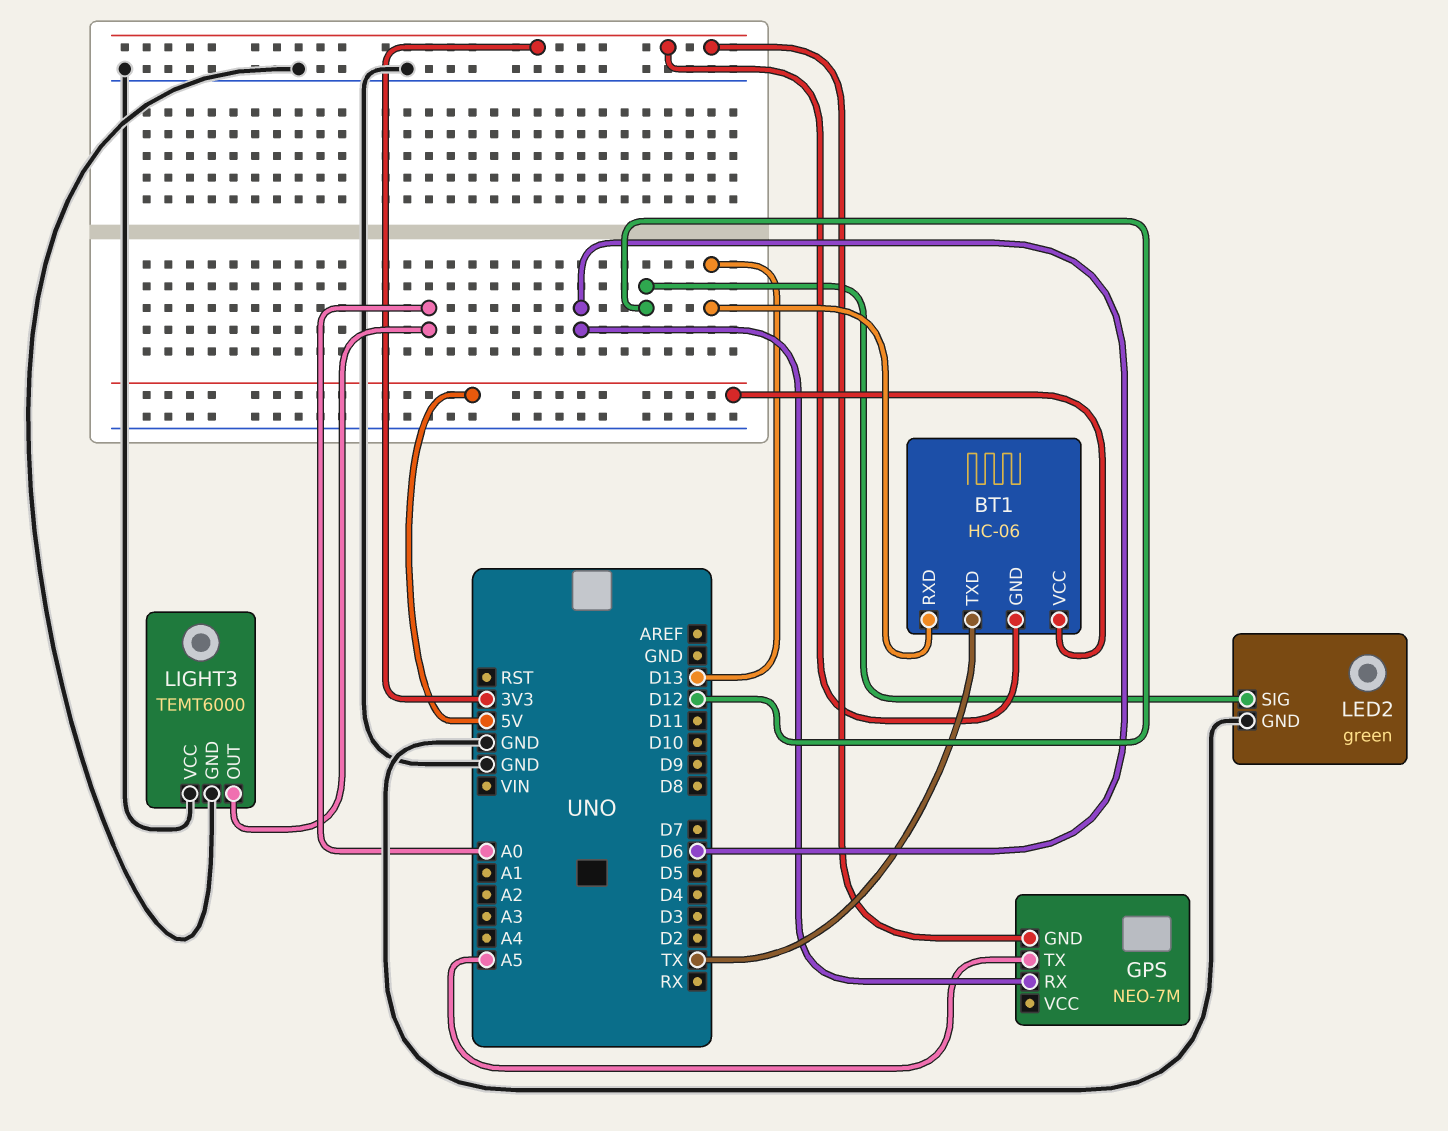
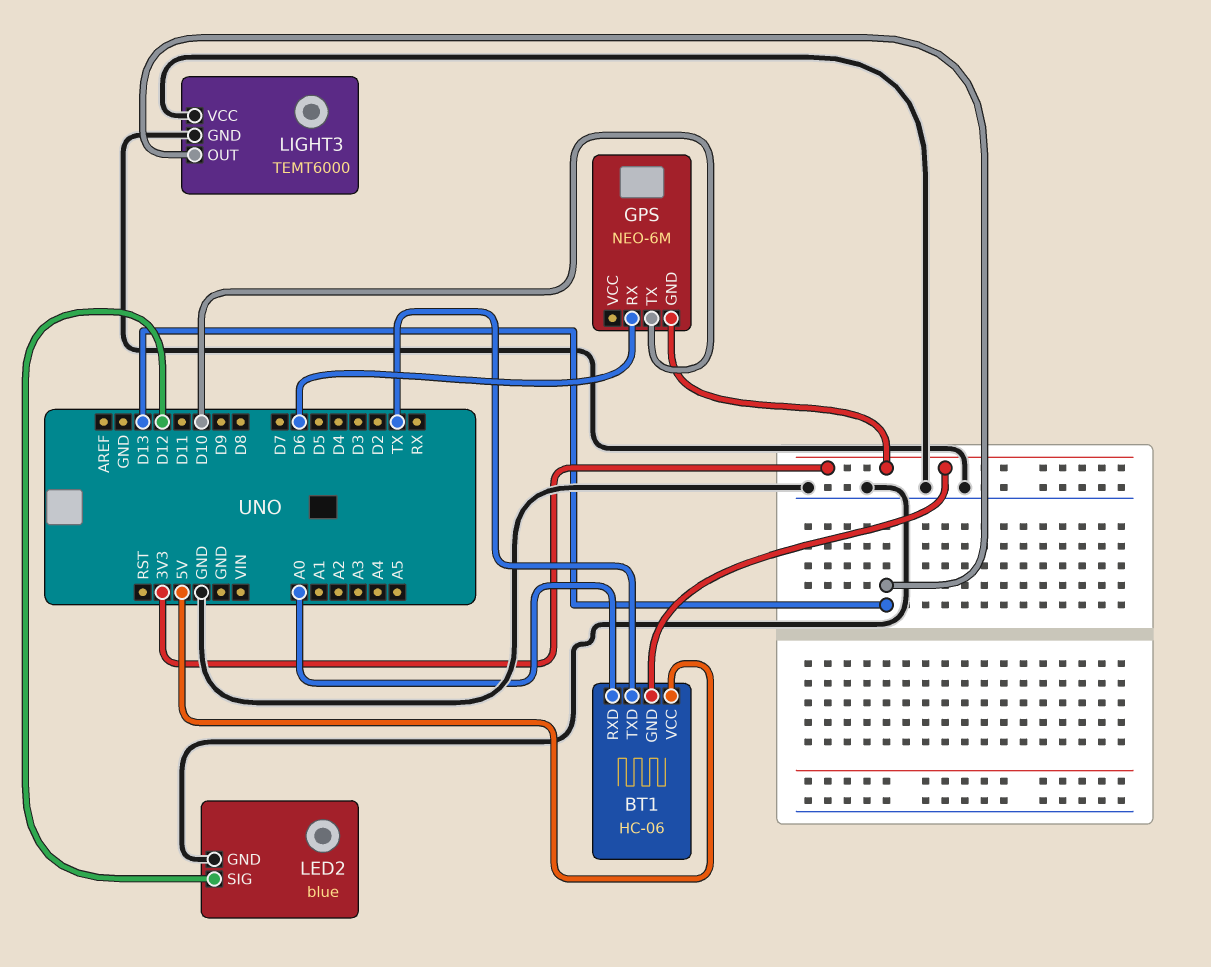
BT1 pin RXD: D13 -> A0
GPS: NEO-7M -> NEO-6M
GPS pin TX: A5 -> D10
LED2: green -> blue
LIGHT3 pin OUT: A0 -> D13

